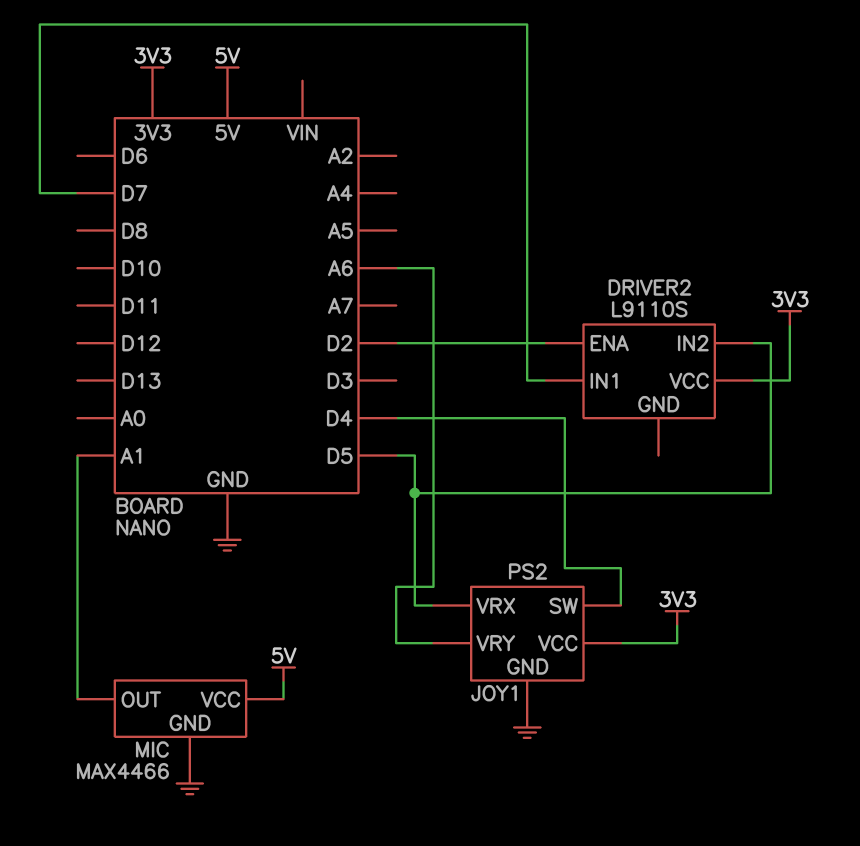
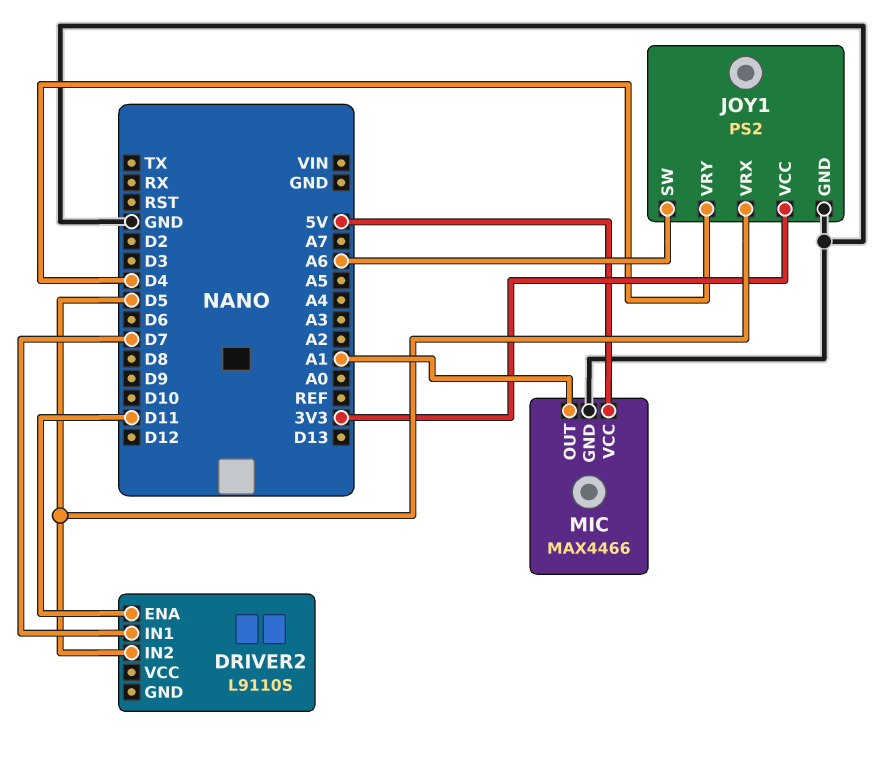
DRIVER2 pin ENA: D2 -> D11
DRIVER2 pin VCC: 3V3 -> none
JOY1 pin SW: D4 -> A6
JOY1 pin VRY: A6 -> D4

